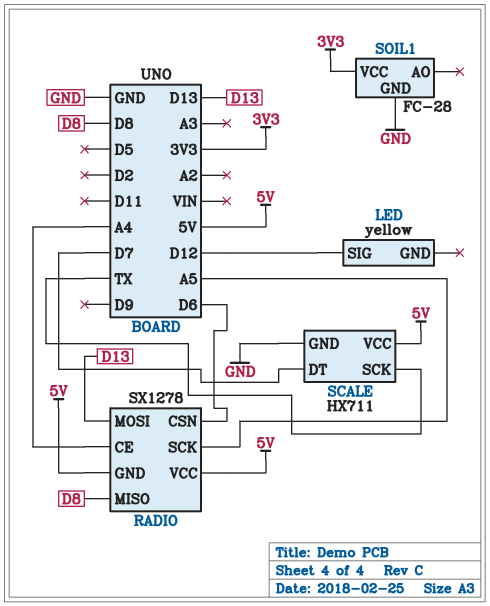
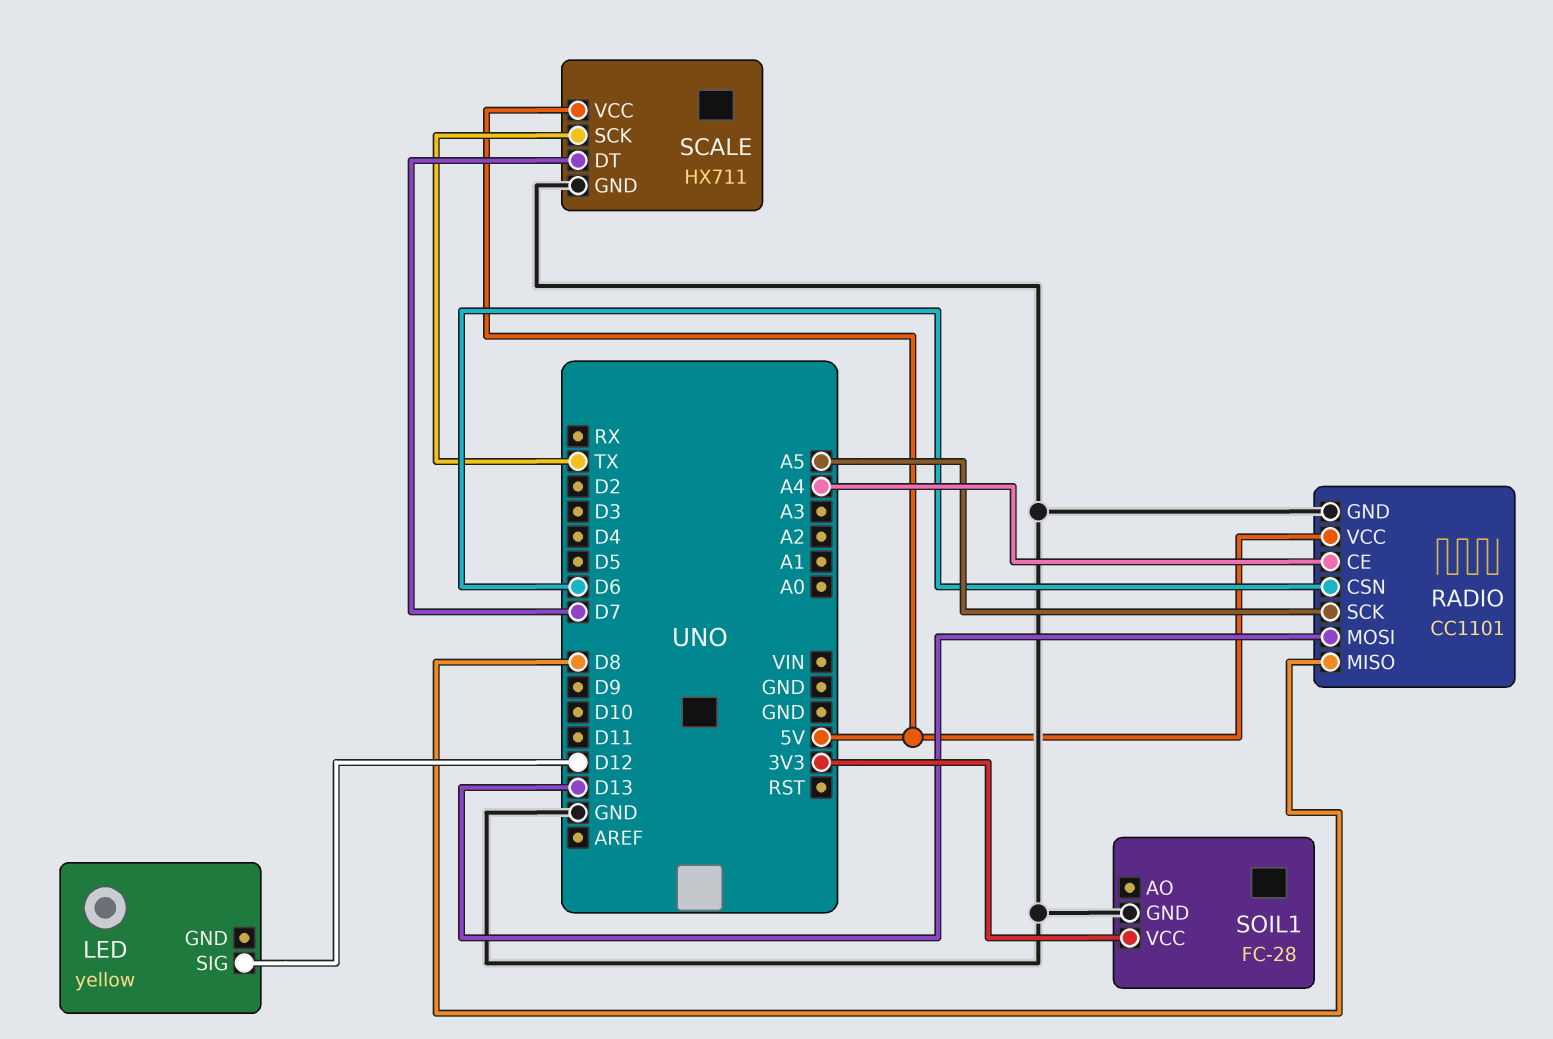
RADIO: SX1278 -> CC1101
RADIO pin GND: 5V -> GND

